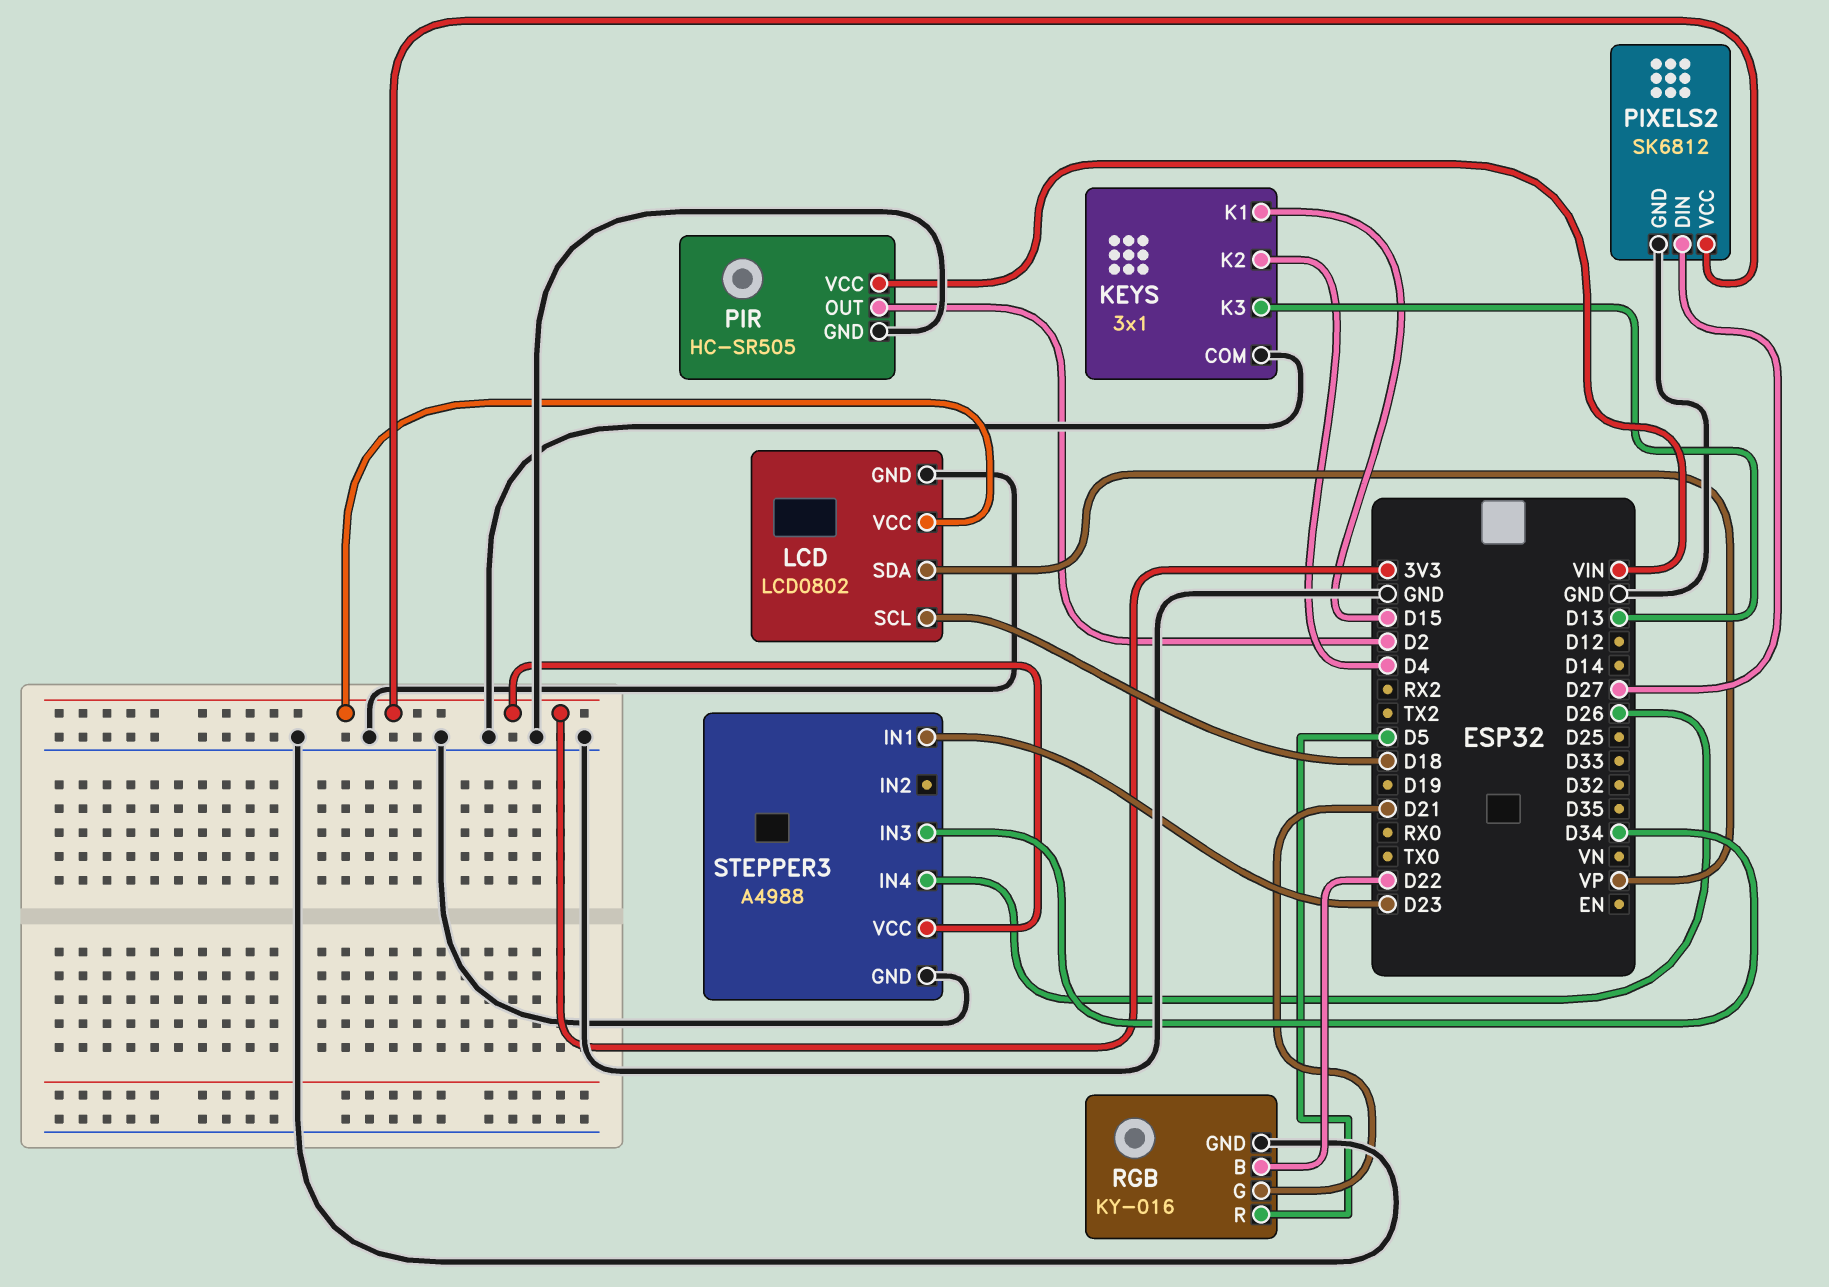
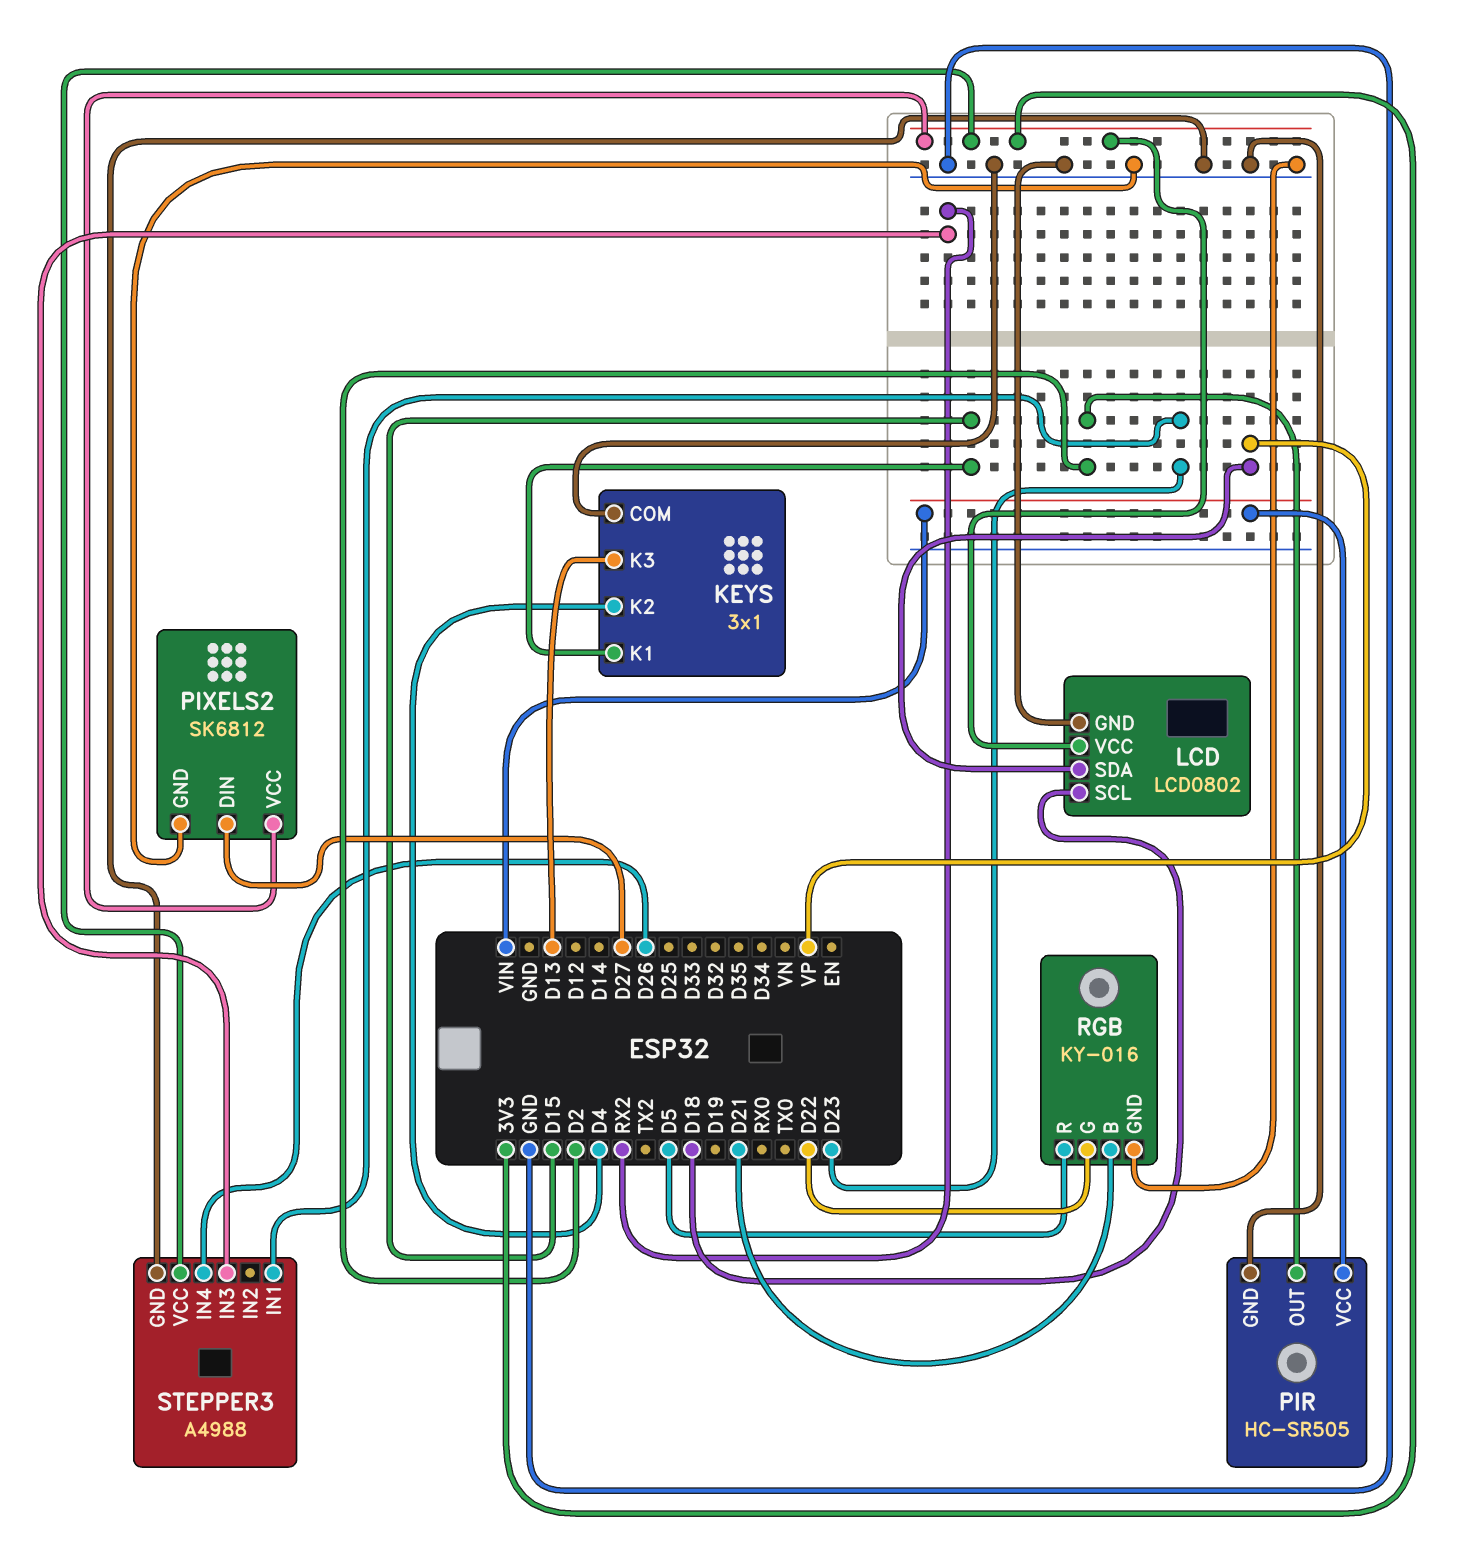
RGB pin B: D22 -> D21
RGB pin G: D21 -> D22
STEPPER3 pin IN3: D34 -> RX2

